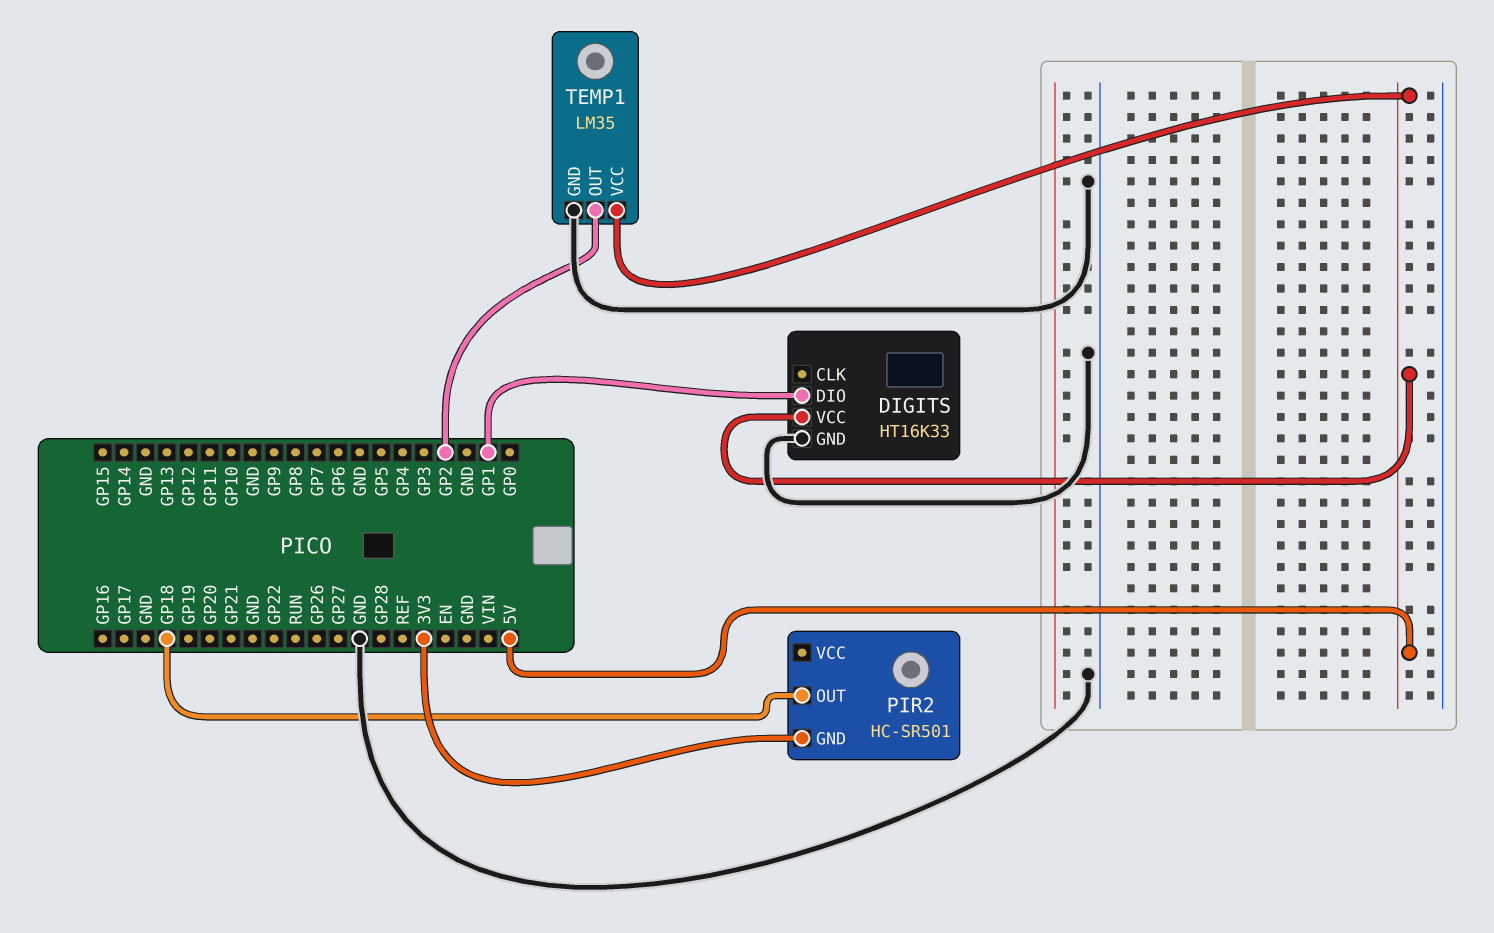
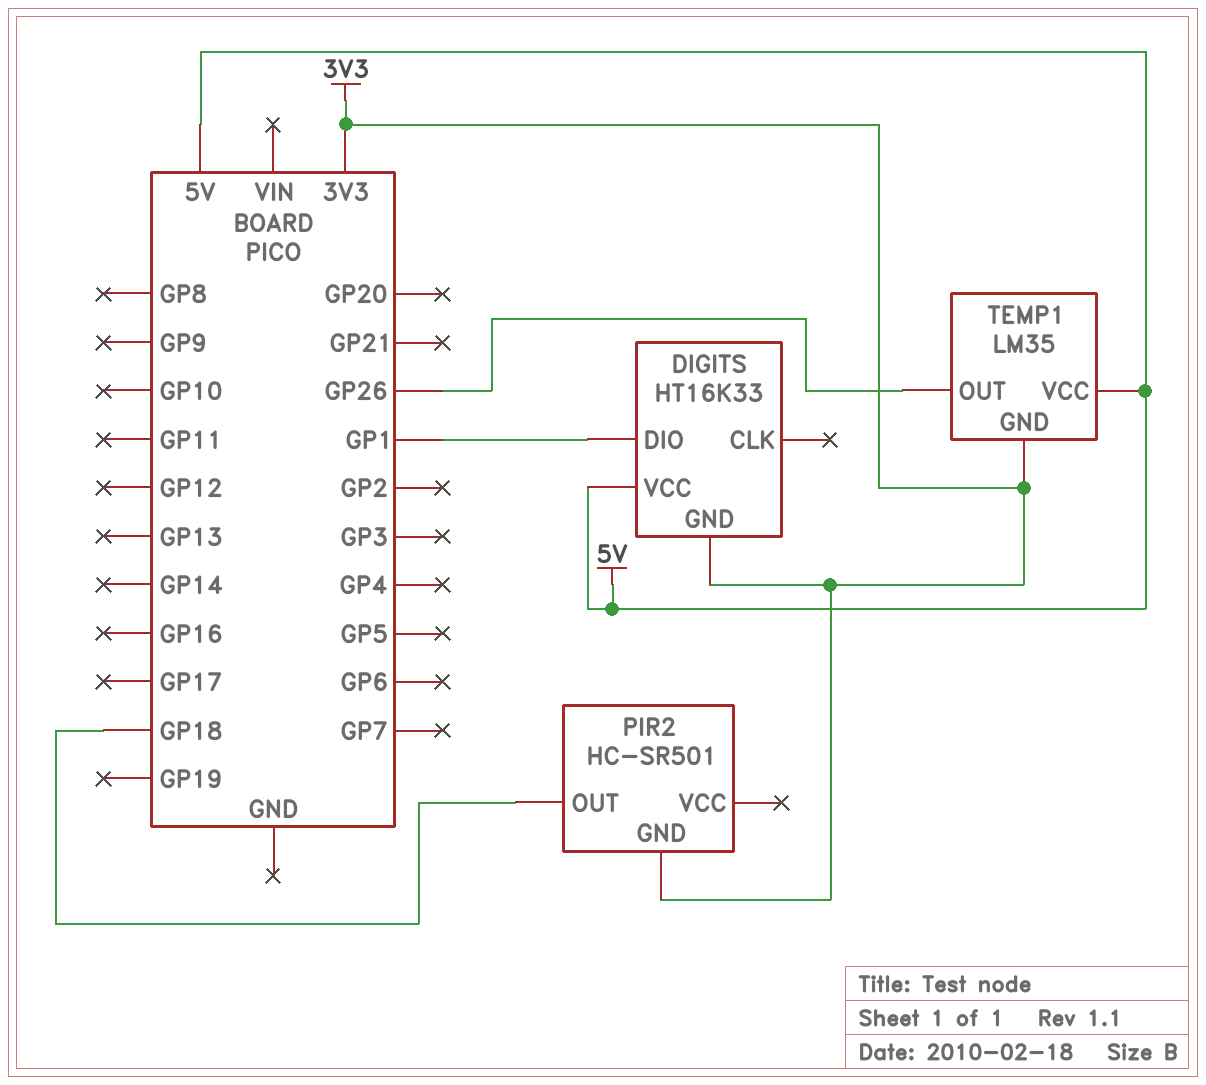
DIGITS pin GND: GND -> 3V3
TEMP1 pin GND: GND -> 3V3
TEMP1 pin OUT: GP2 -> GP26

